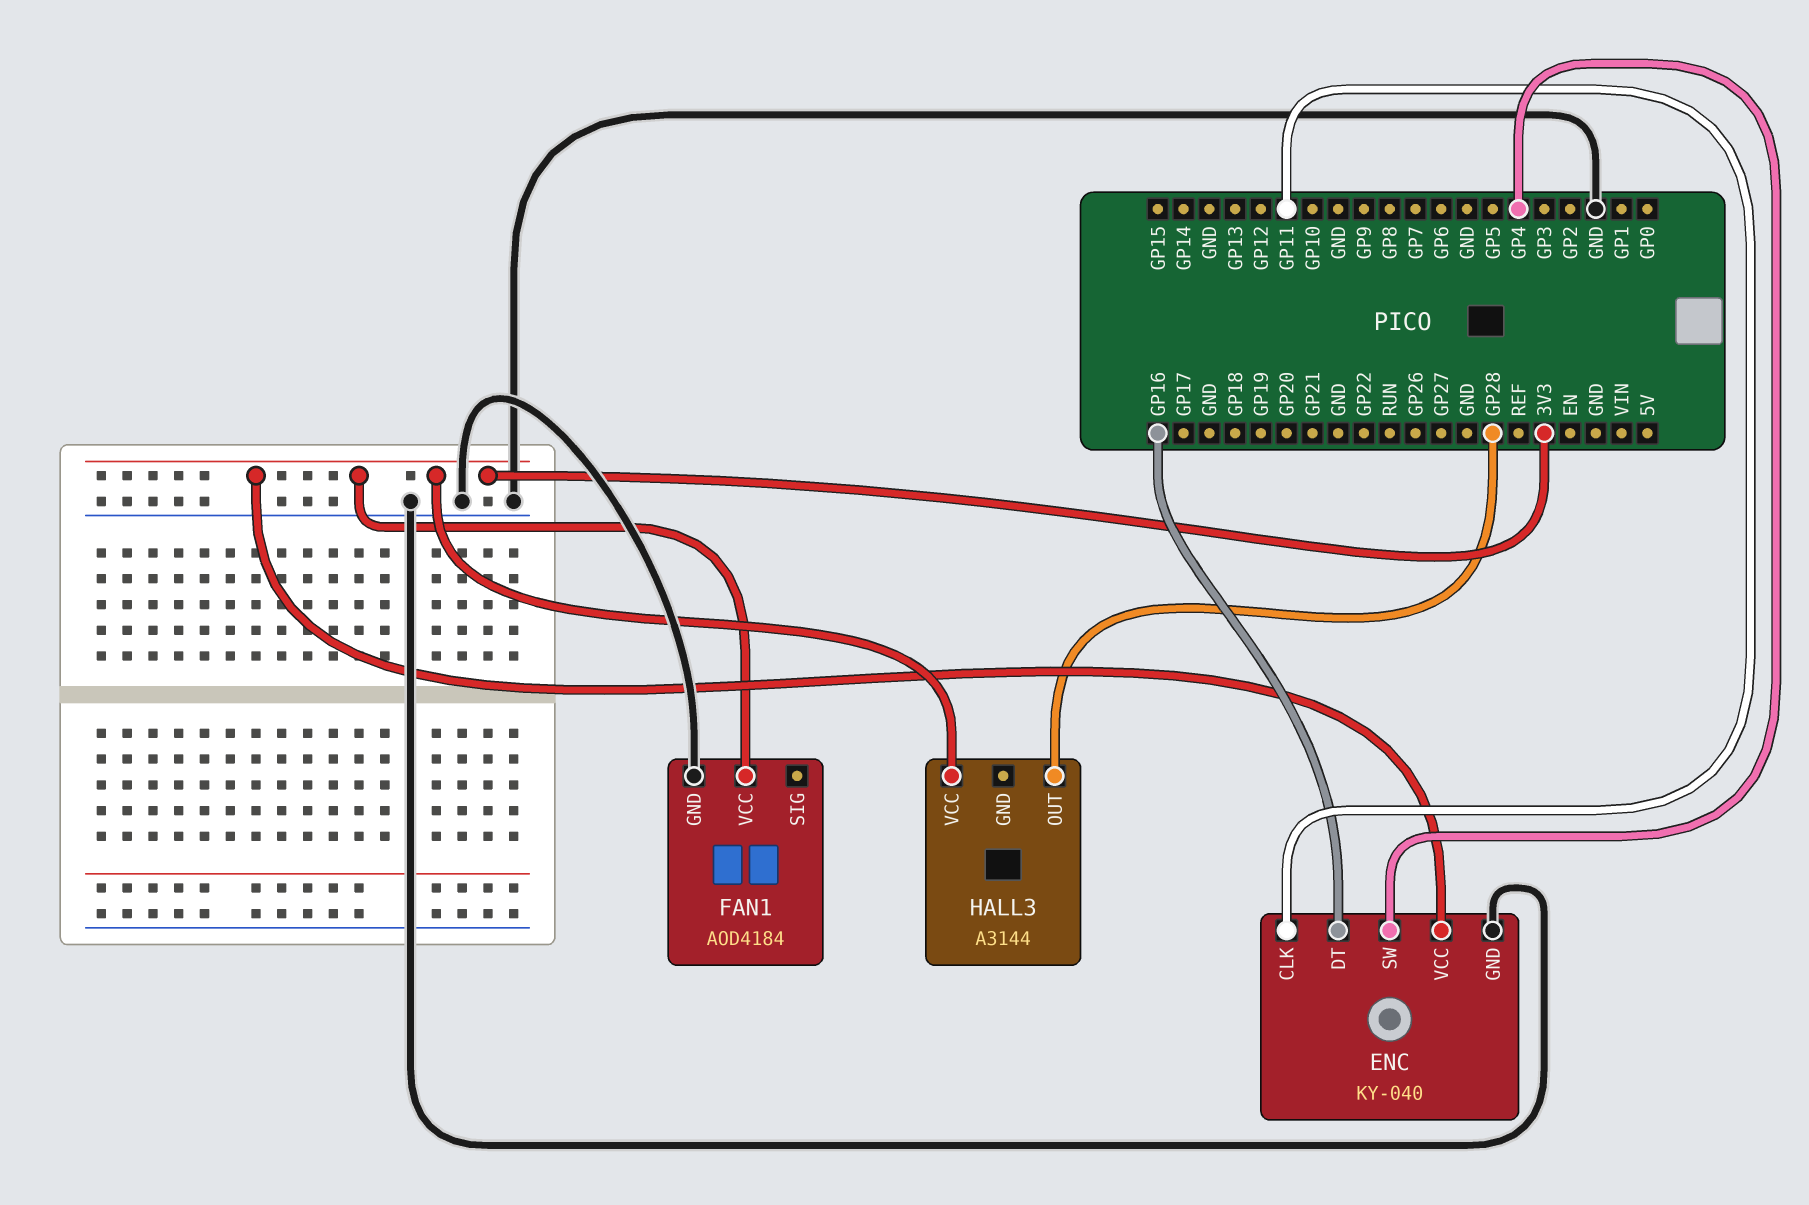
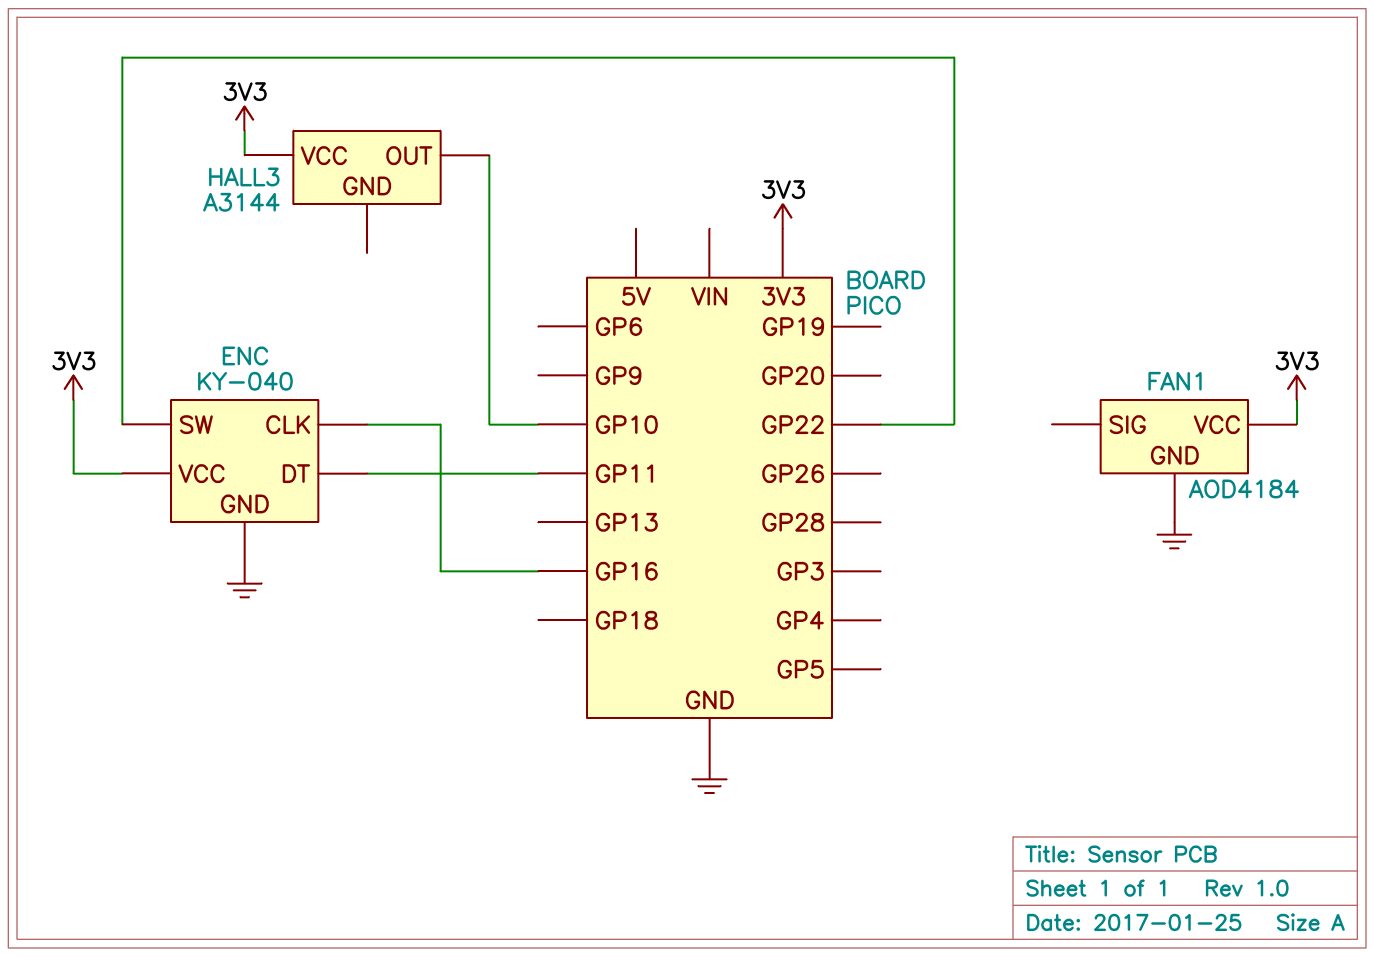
ENC pin CLK: GP11 -> GP16
ENC pin DT: GP16 -> GP11
ENC pin SW: GP4 -> GP22
HALL3 pin OUT: GP28 -> GP10

